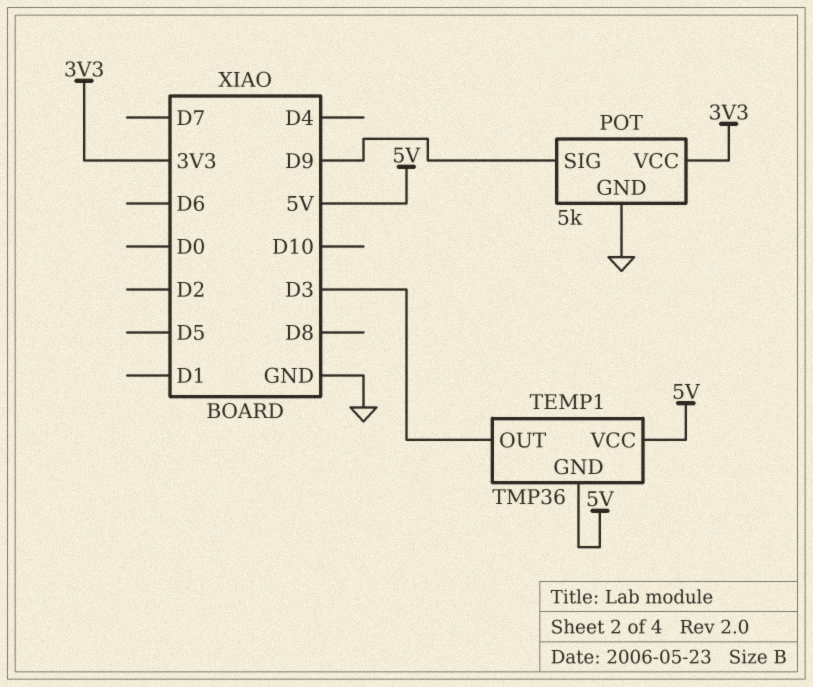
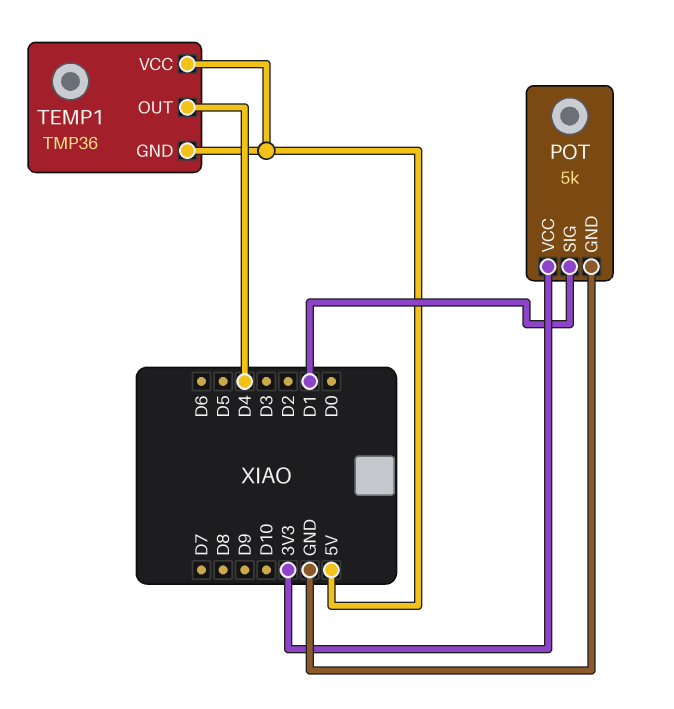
POT pin SIG: D9 -> D1
TEMP1 pin OUT: D3 -> D4

